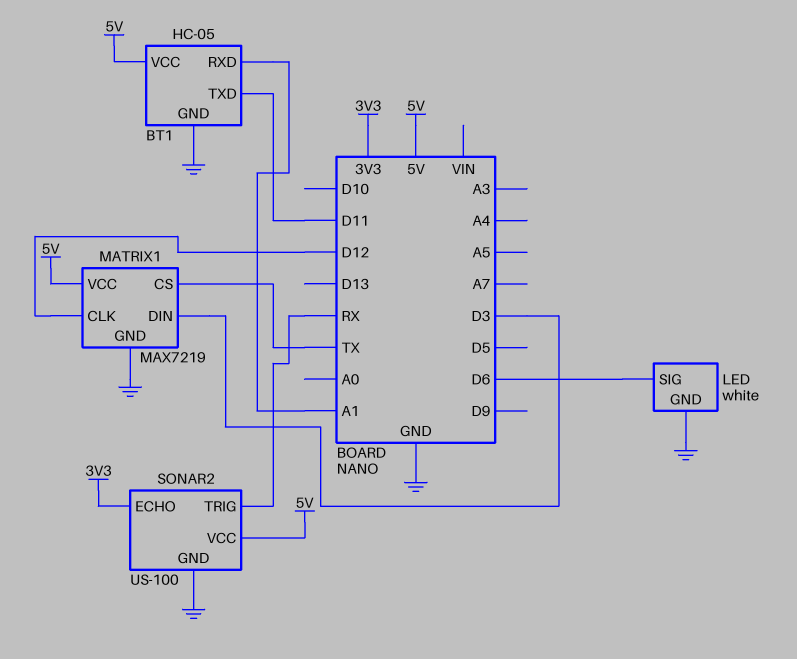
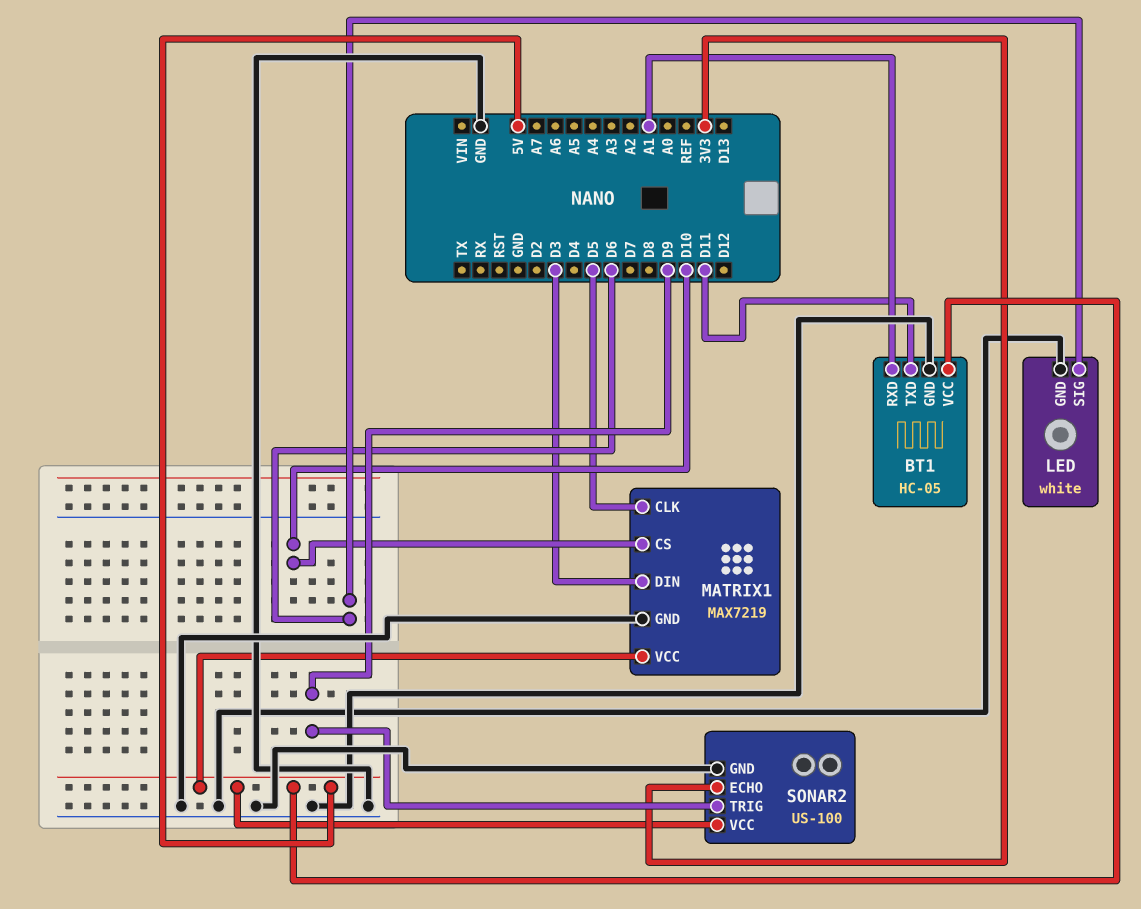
MATRIX1 pin CLK: D12 -> D5
MATRIX1 pin CS: TX -> D10
SONAR2 pin TRIG: RX -> D9

